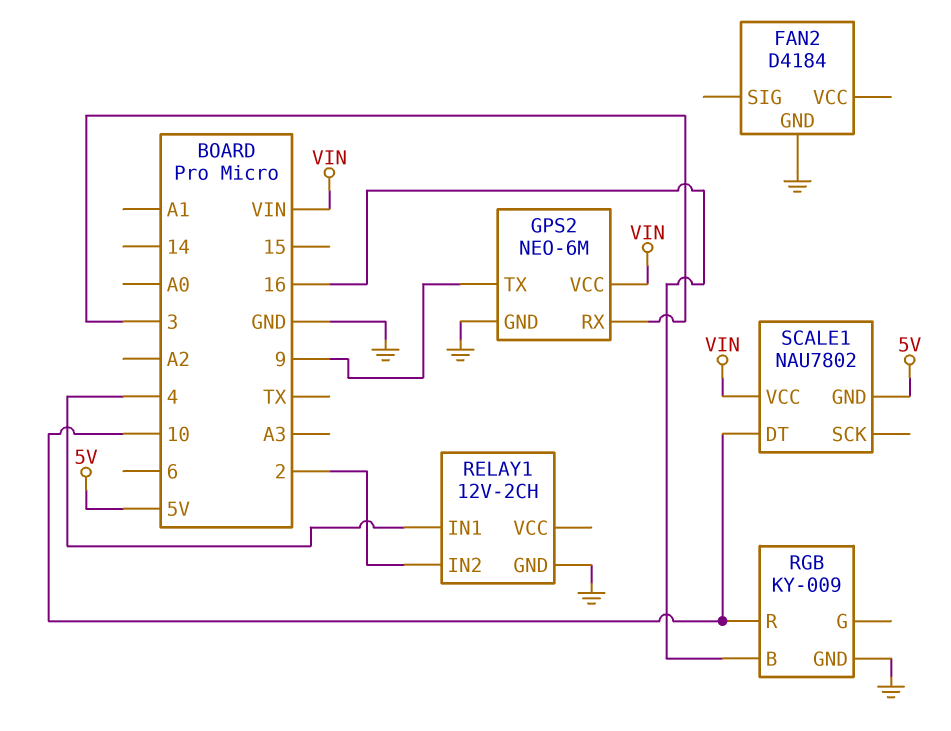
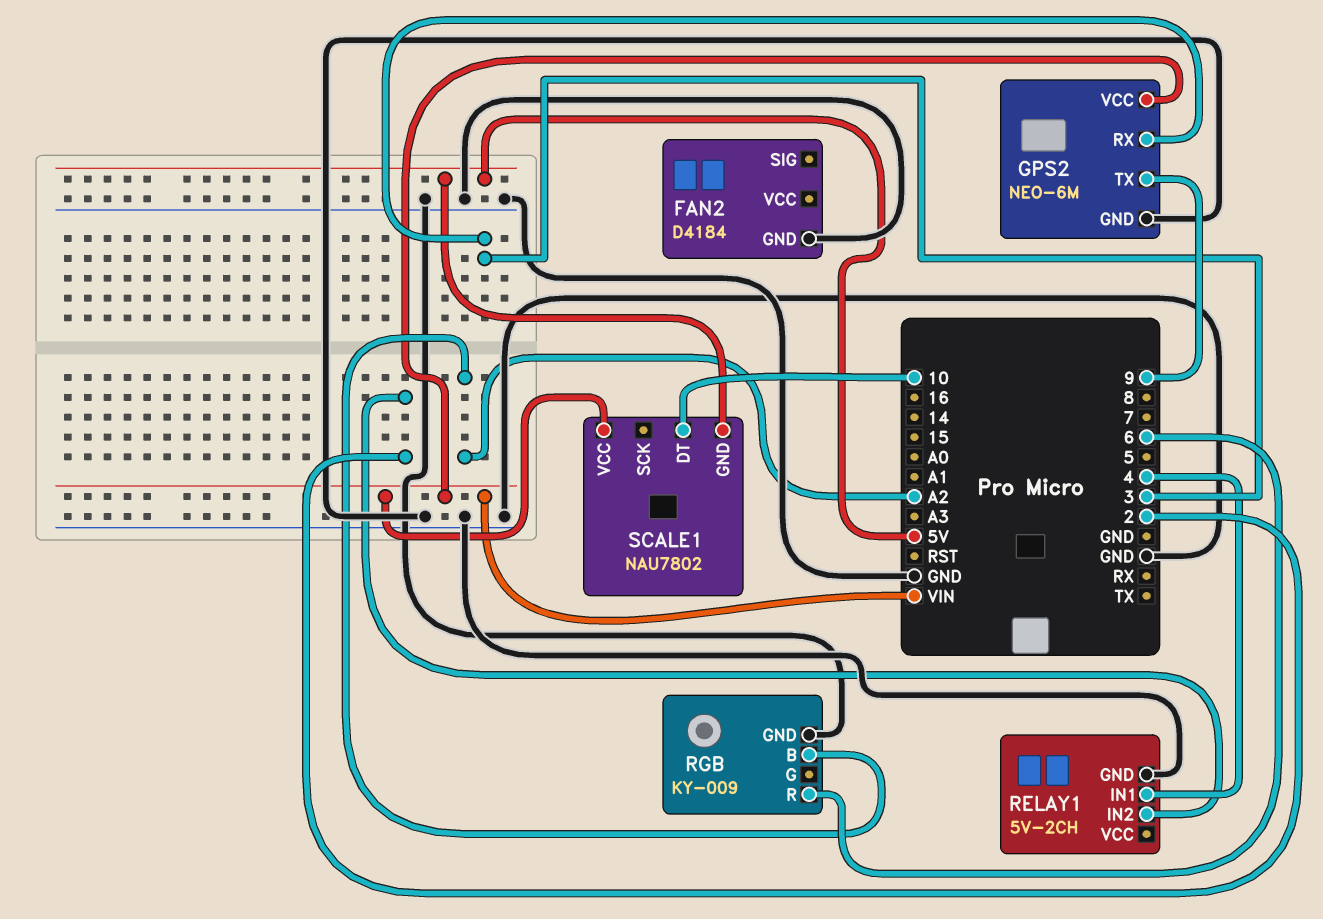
RELAY1: 12V-2CH -> 5V-2CH
RGB pin B: 16 -> A2
RGB pin R: 10 -> 6

